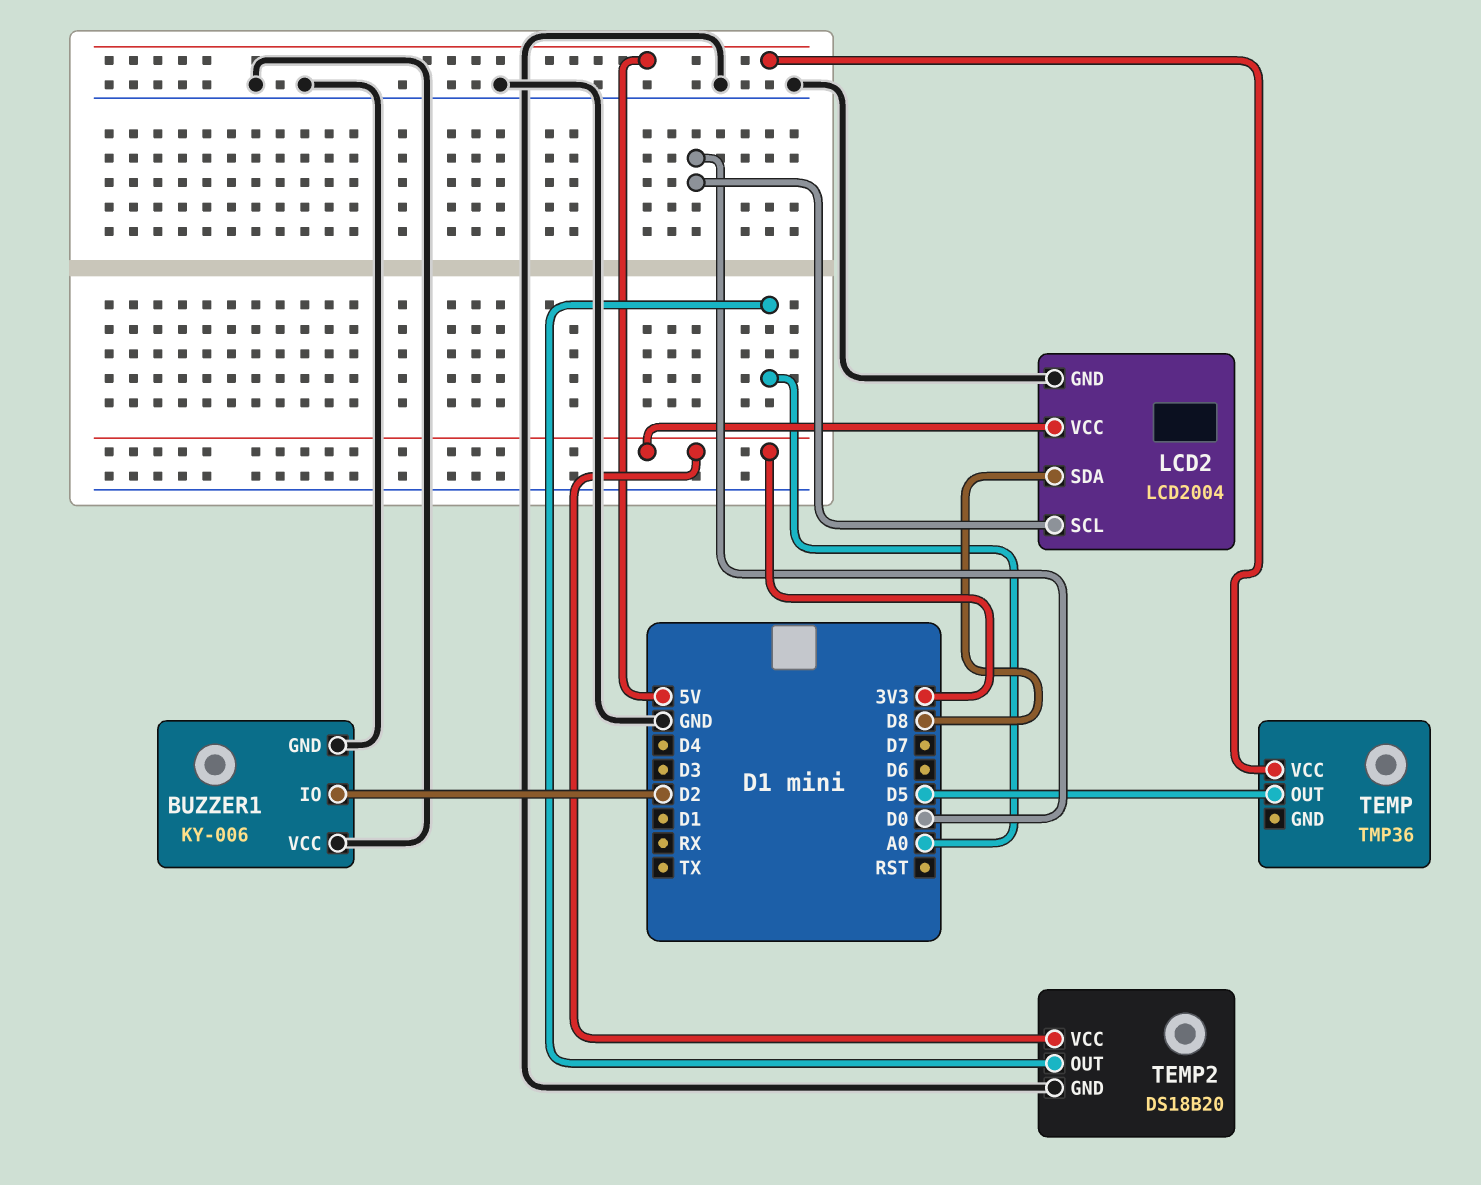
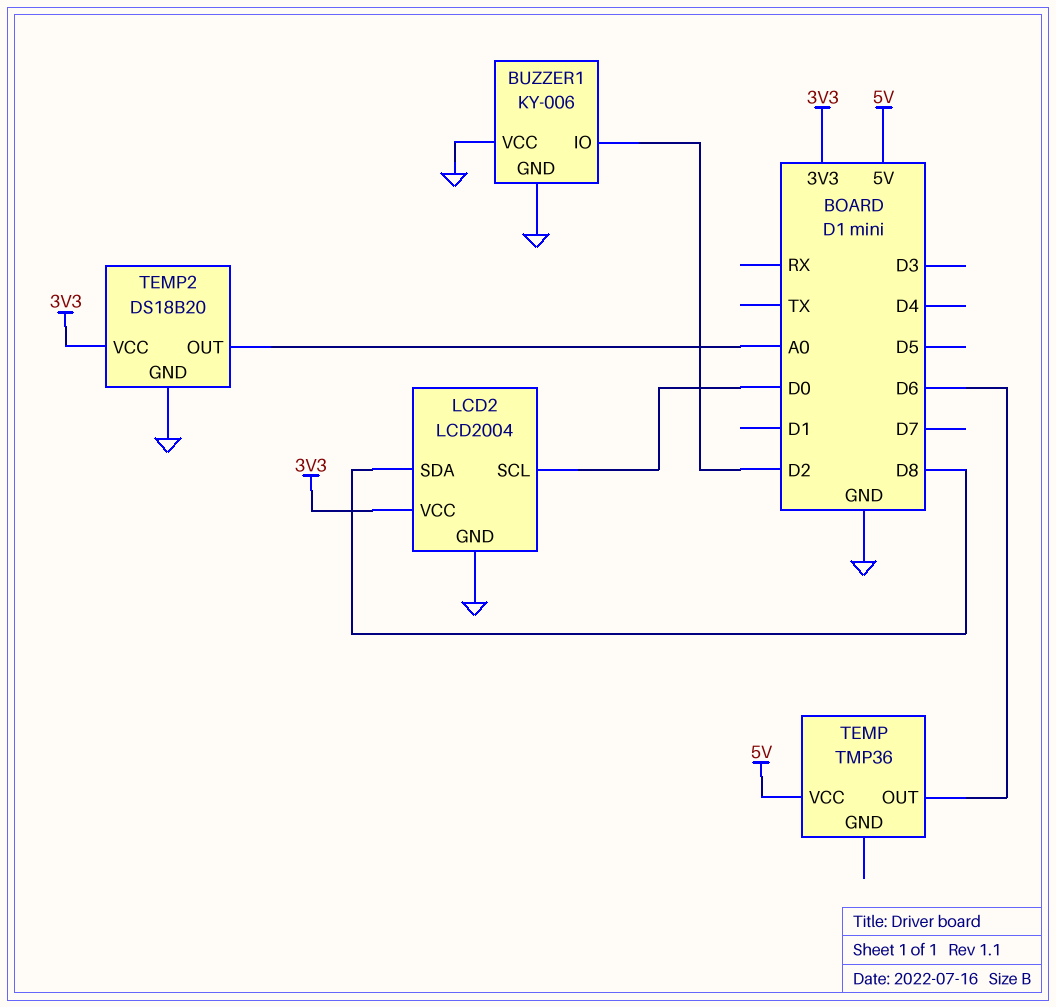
TEMP pin OUT: D5 -> D6

